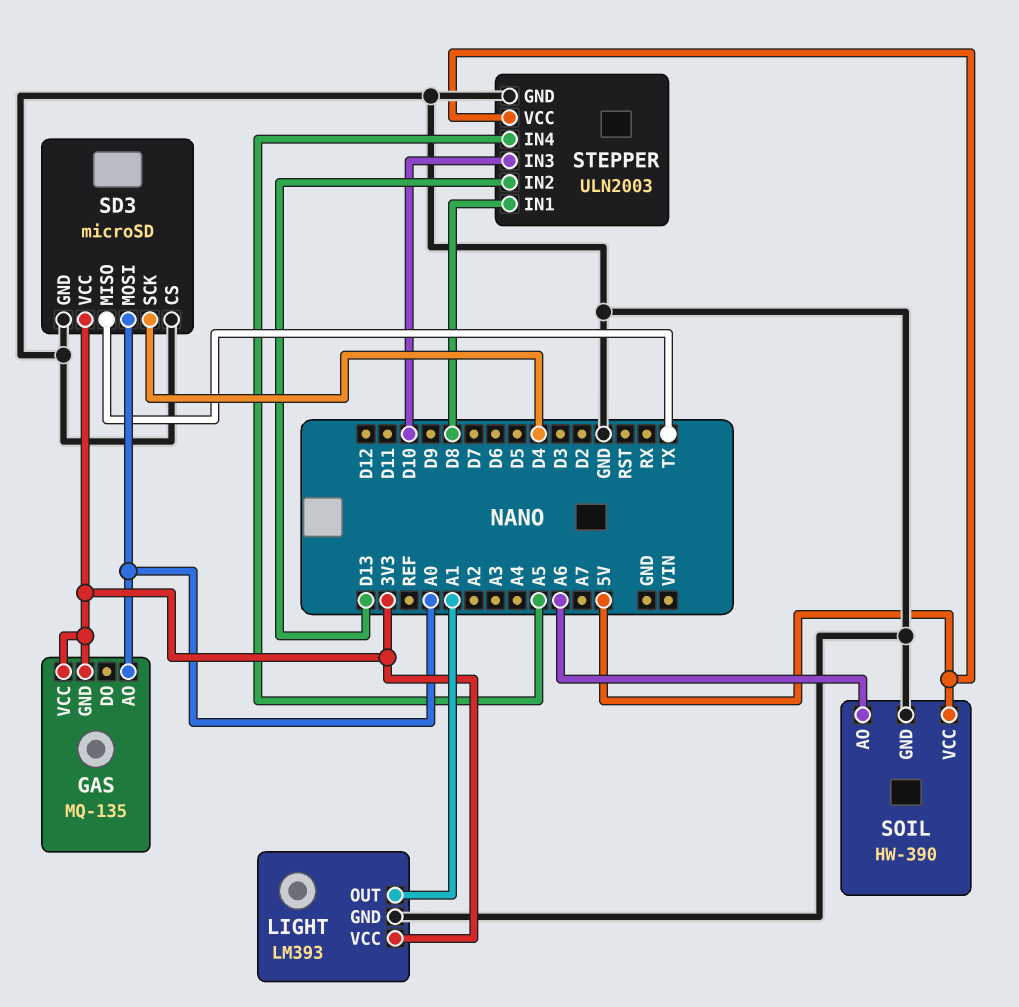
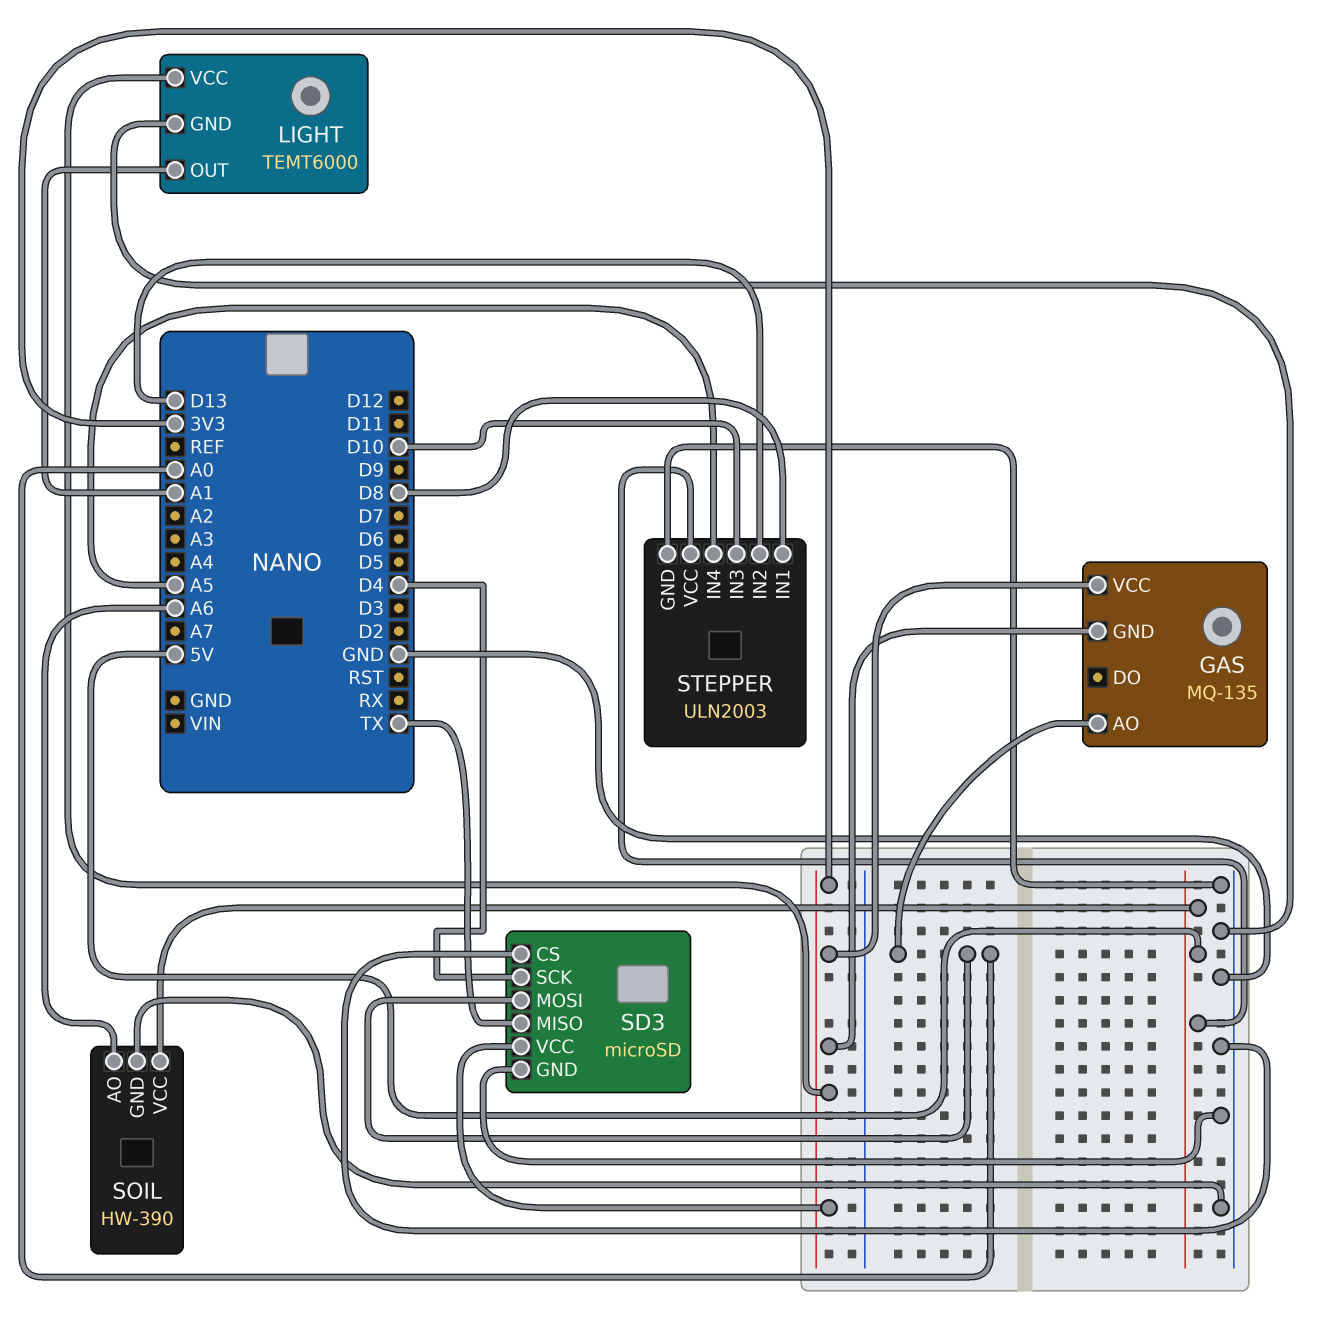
LIGHT: LM393 -> TEMT6000

